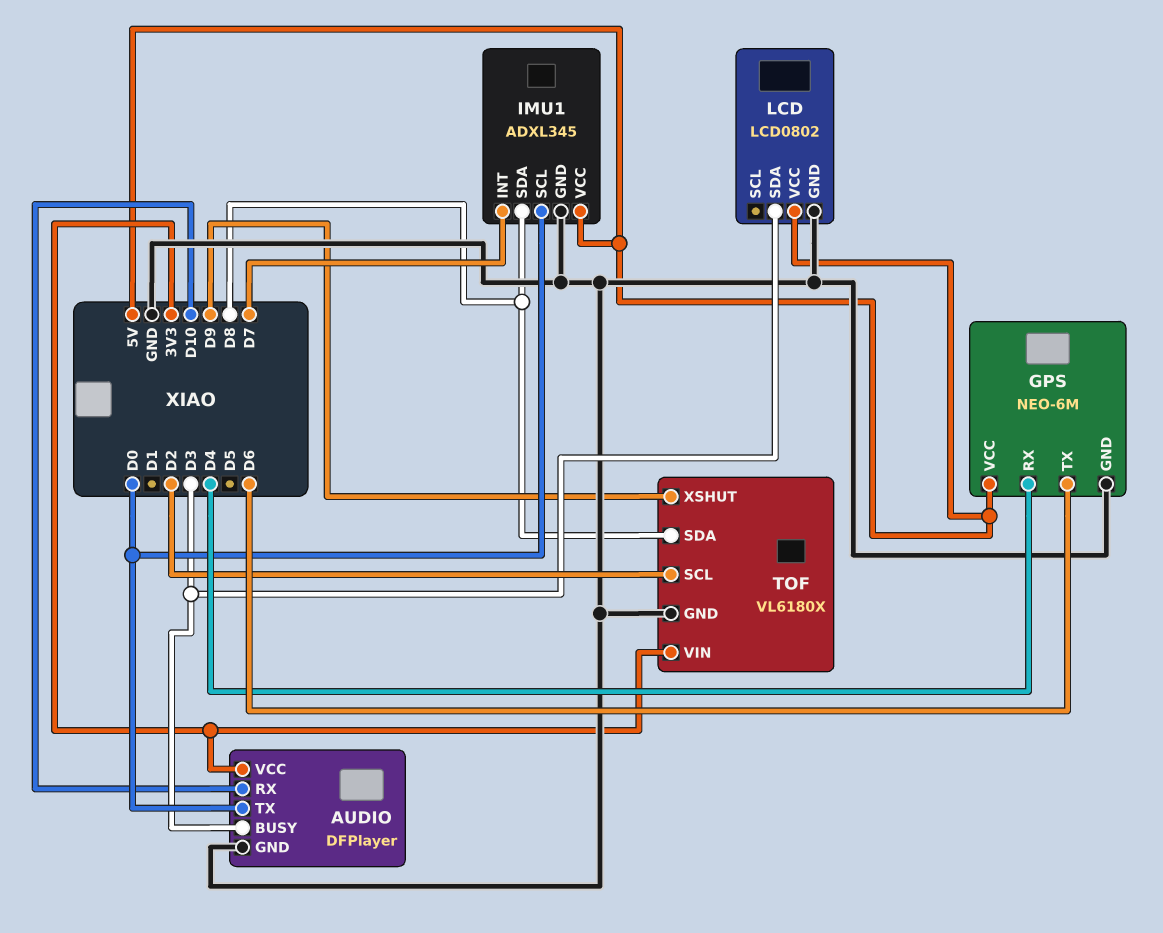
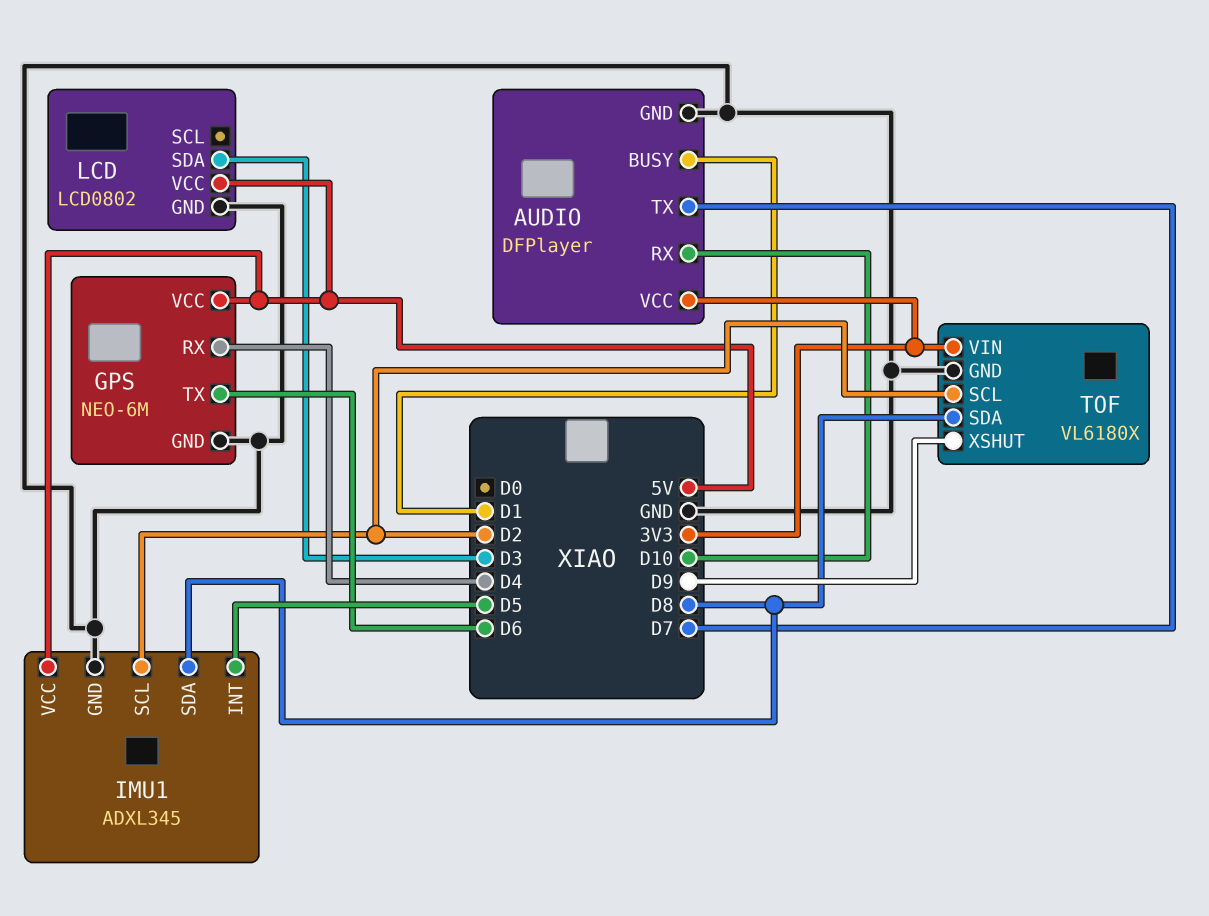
AUDIO pin BUSY: D3 -> D1
AUDIO pin TX: D0 -> D7
IMU1 pin INT: D7 -> D5
IMU1 pin SCL: D0 -> D2

